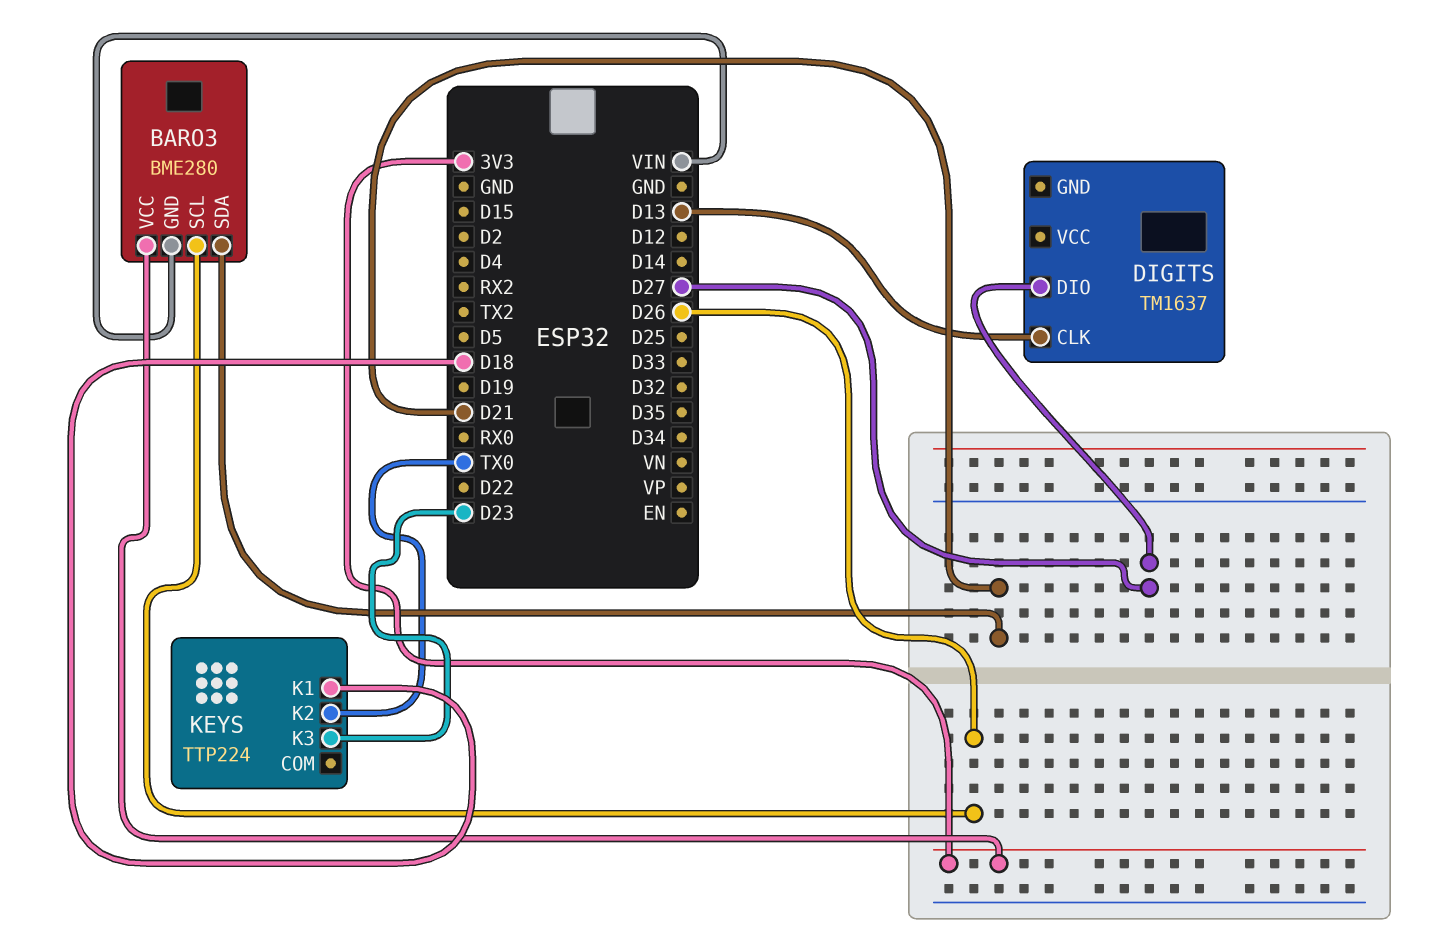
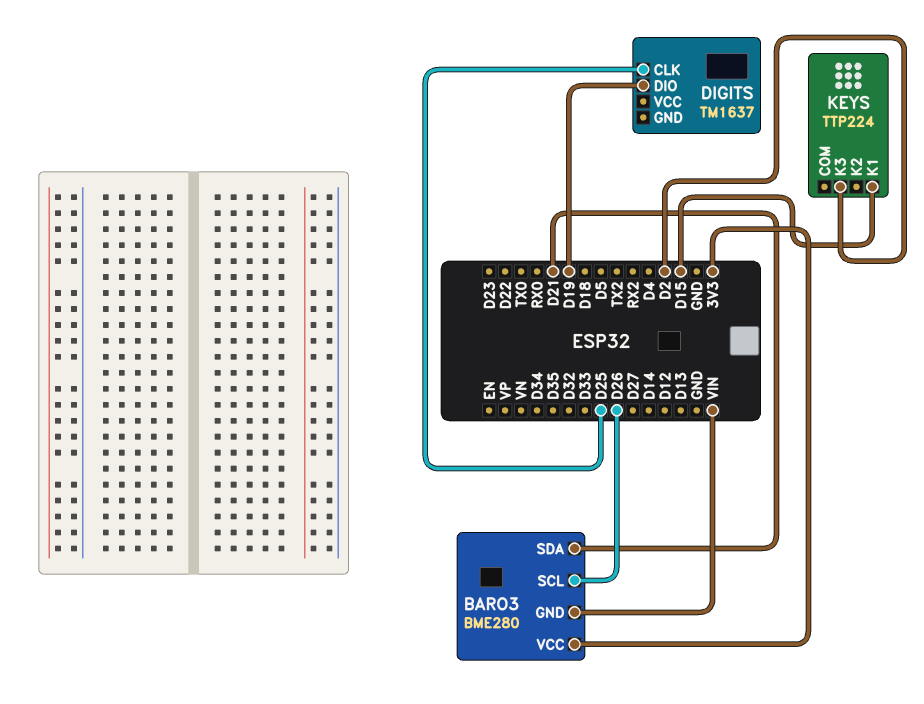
DIGITS pin CLK: D13 -> D25
DIGITS pin DIO: D27 -> D19
KEYS pin K1: D18 -> D15
KEYS pin K2: TX0 -> none
KEYS pin K3: D23 -> D2

